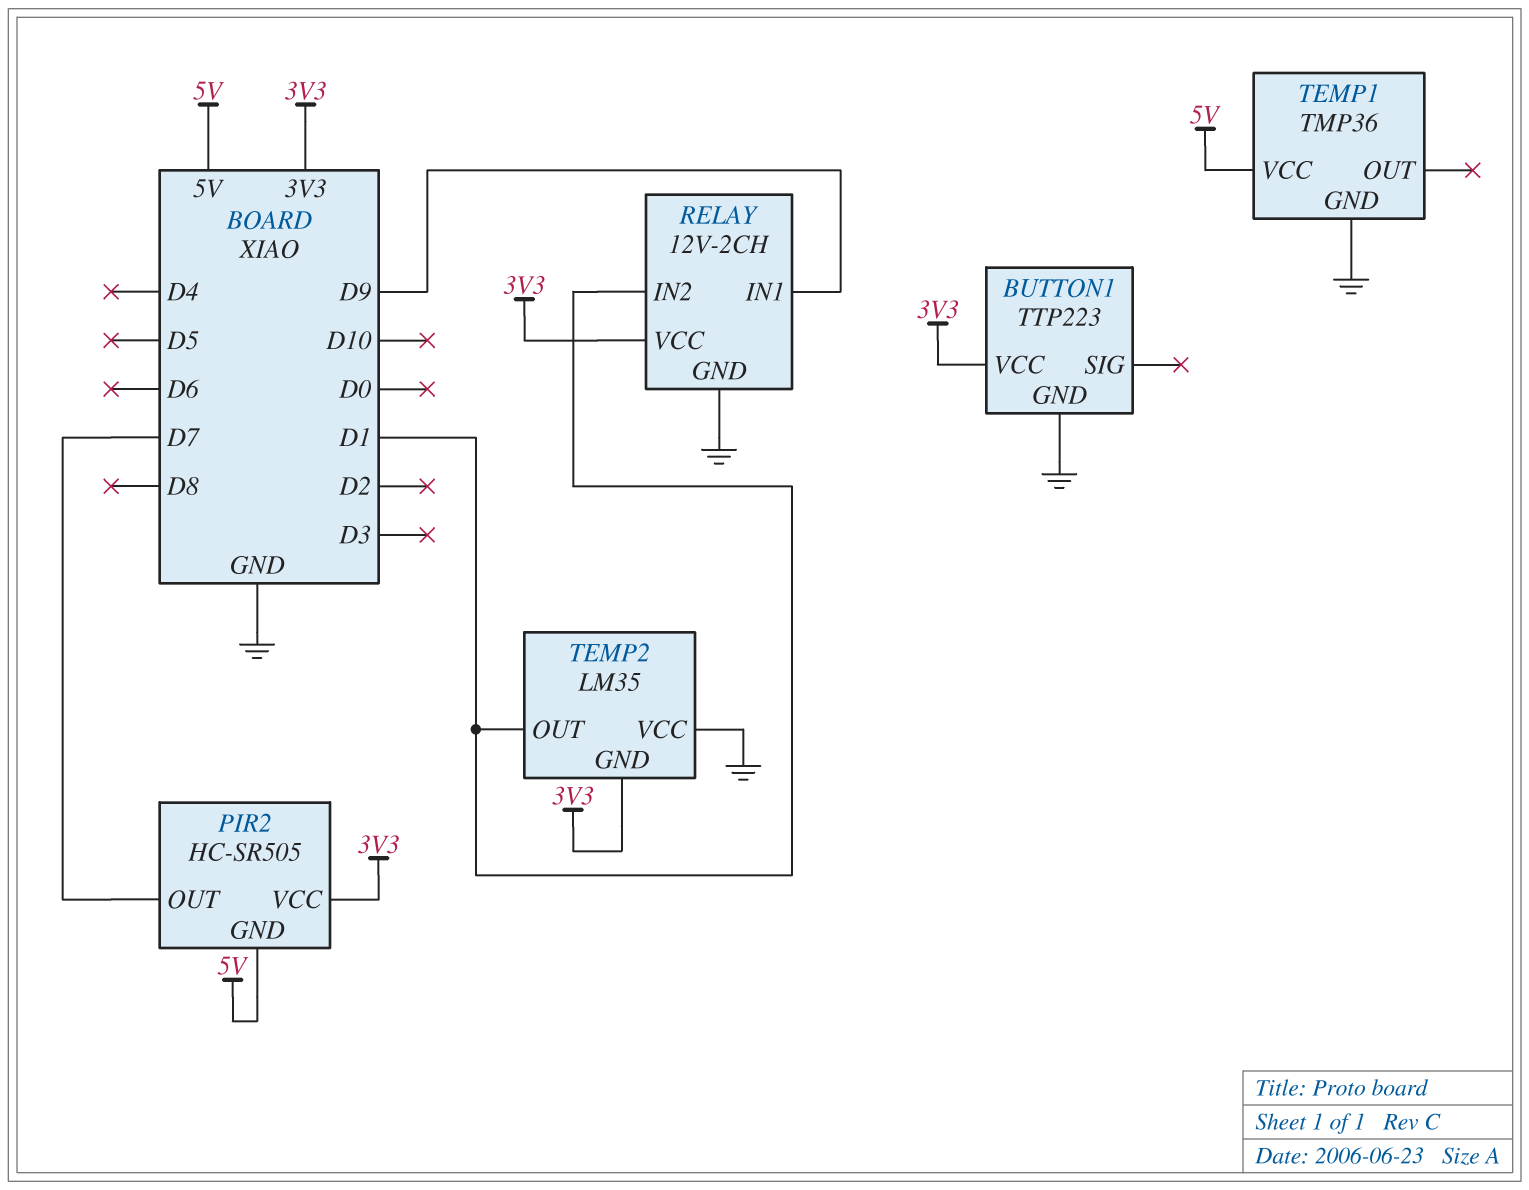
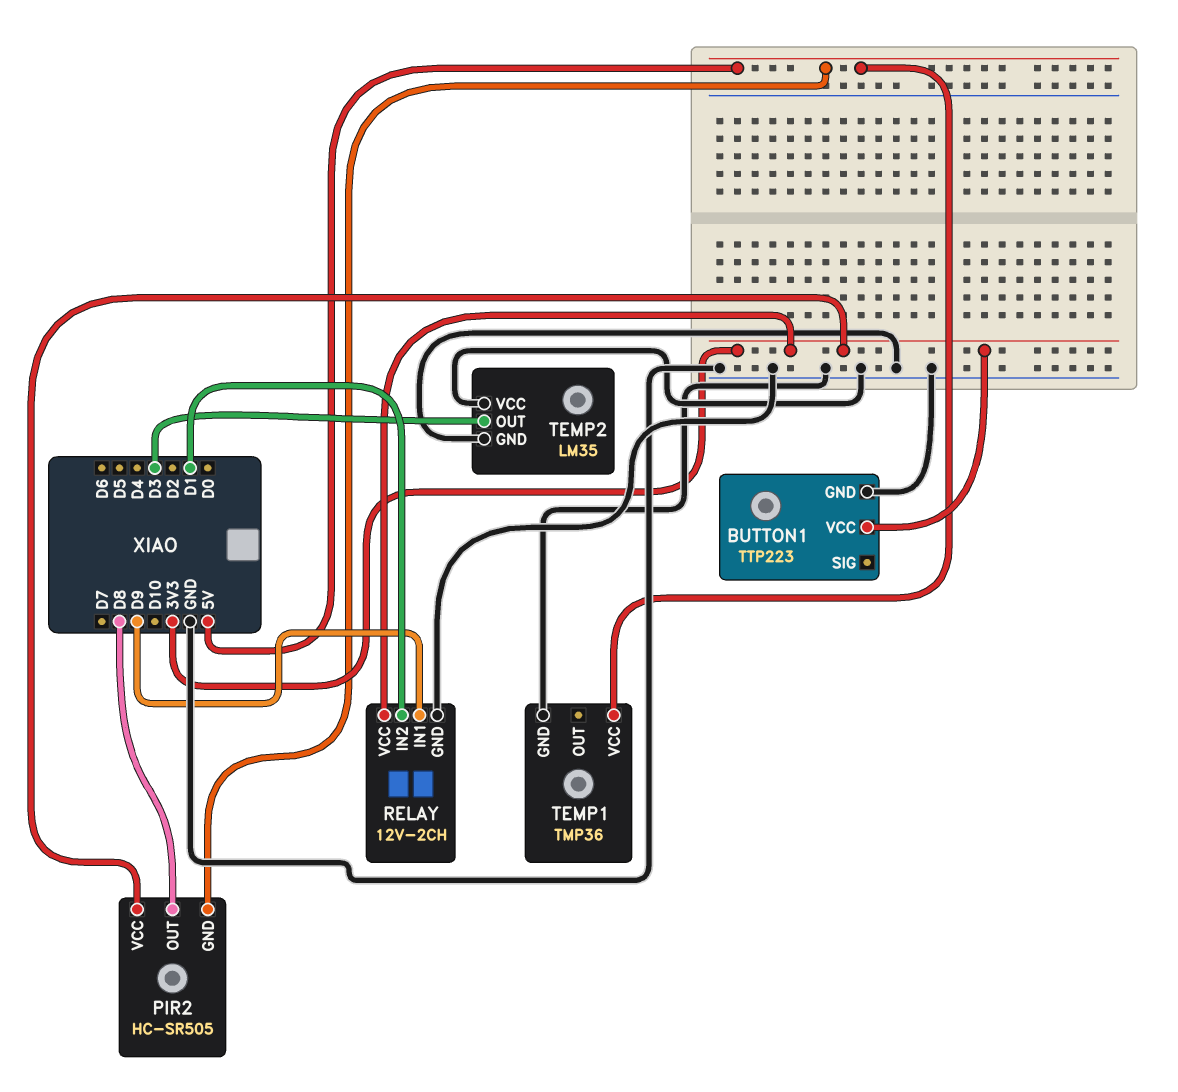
PIR2 pin OUT: D7 -> D8
TEMP2 pin GND: 3V3 -> GND
TEMP2 pin OUT: D1 -> D3

